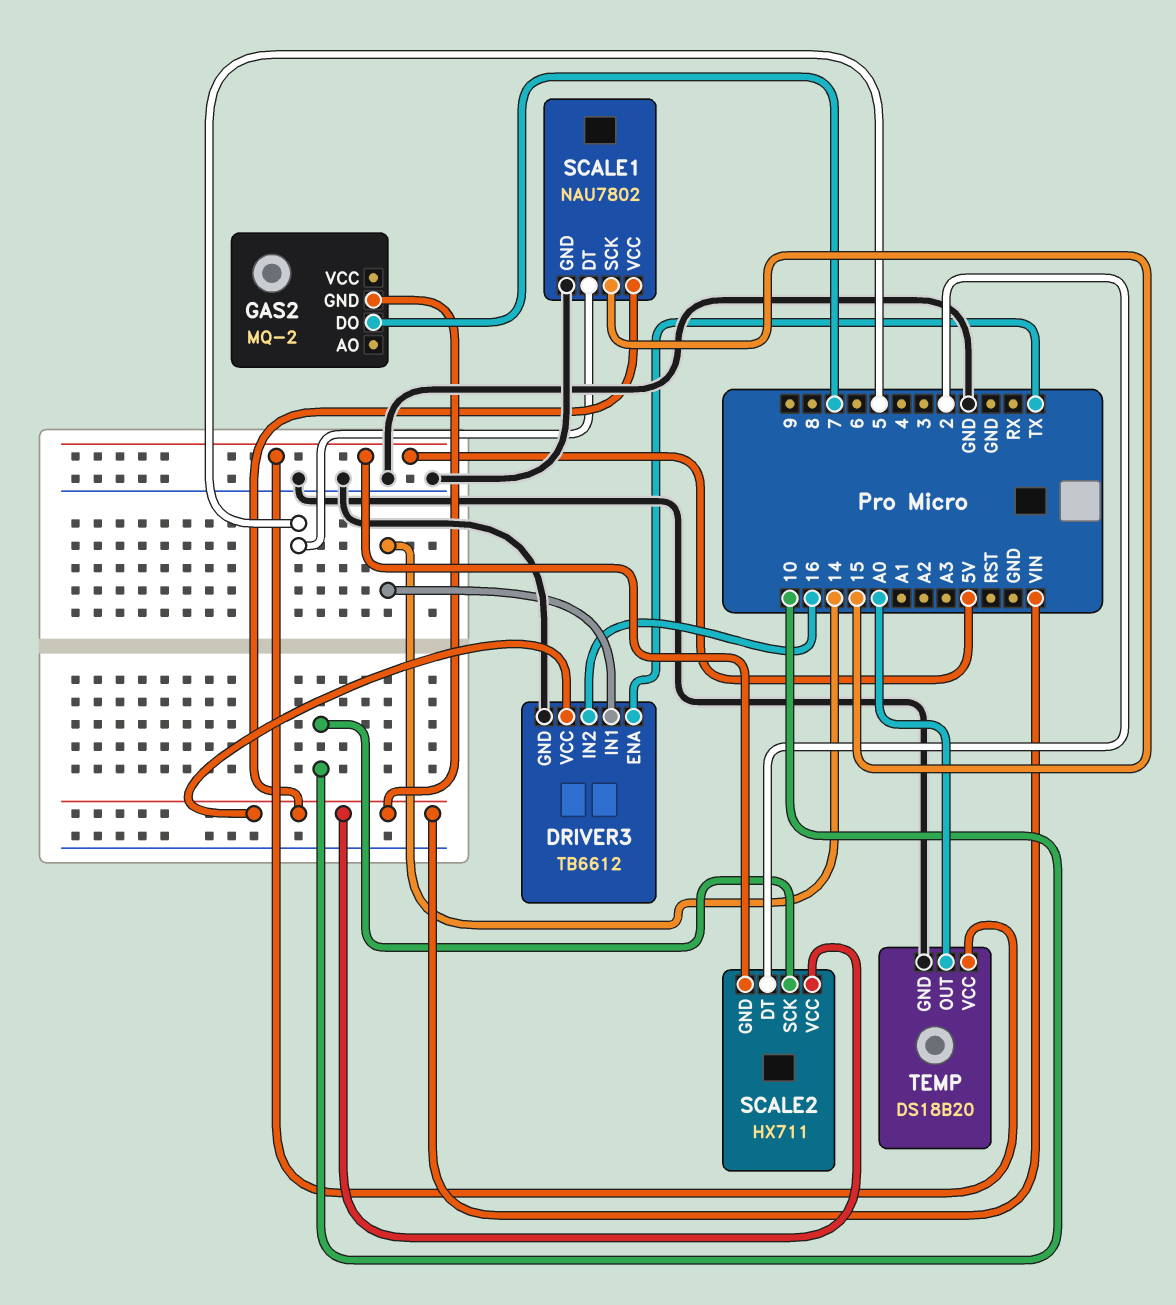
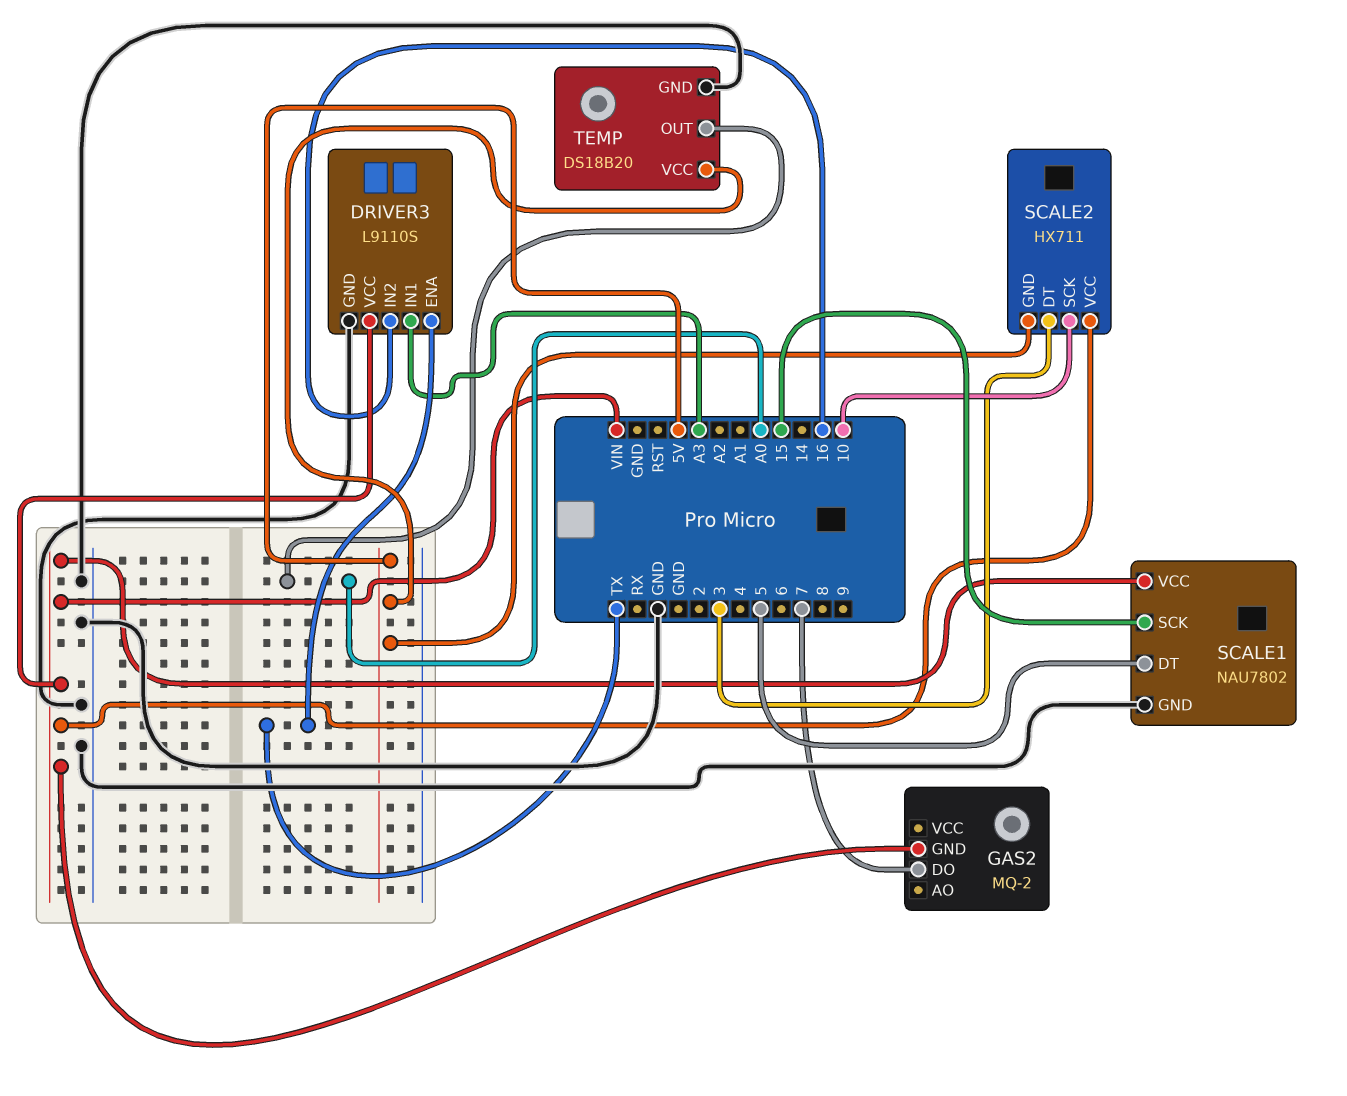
DRIVER3: TB6612 -> L9110S
DRIVER3 pin IN1: 14 -> A3
SCALE2 pin DT: 2 -> 3

